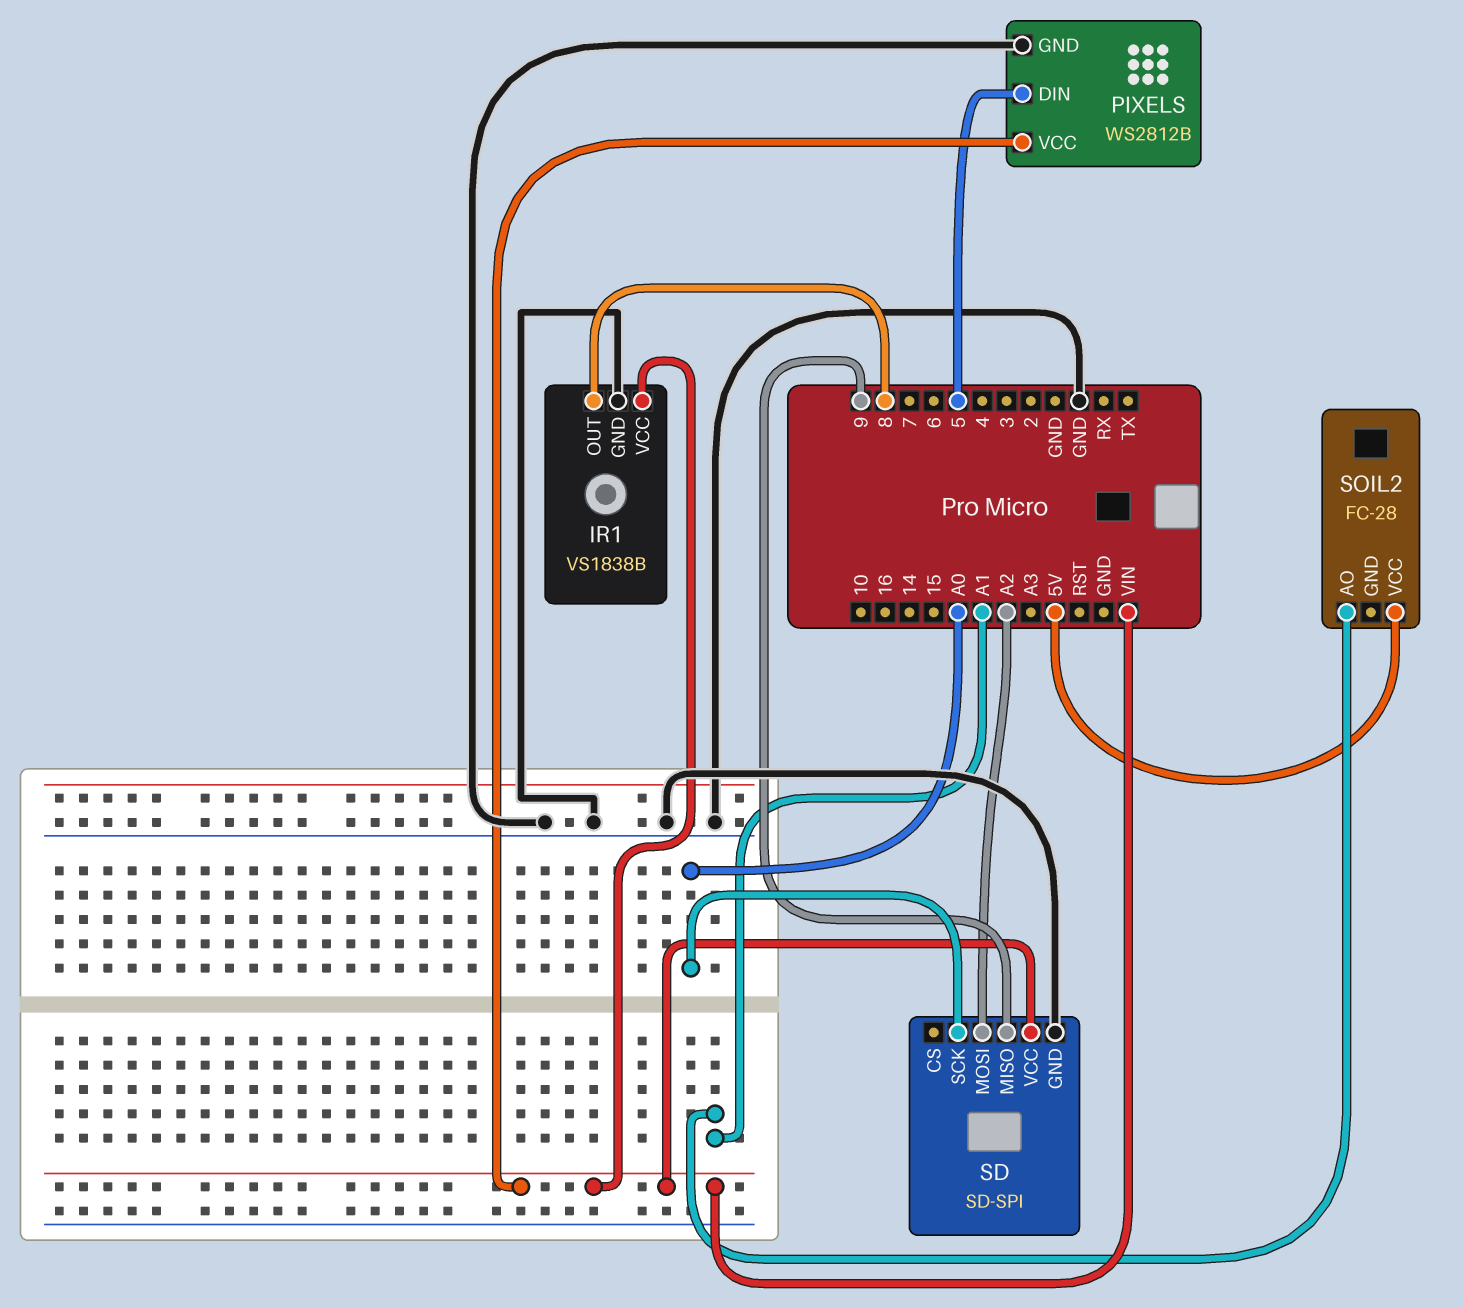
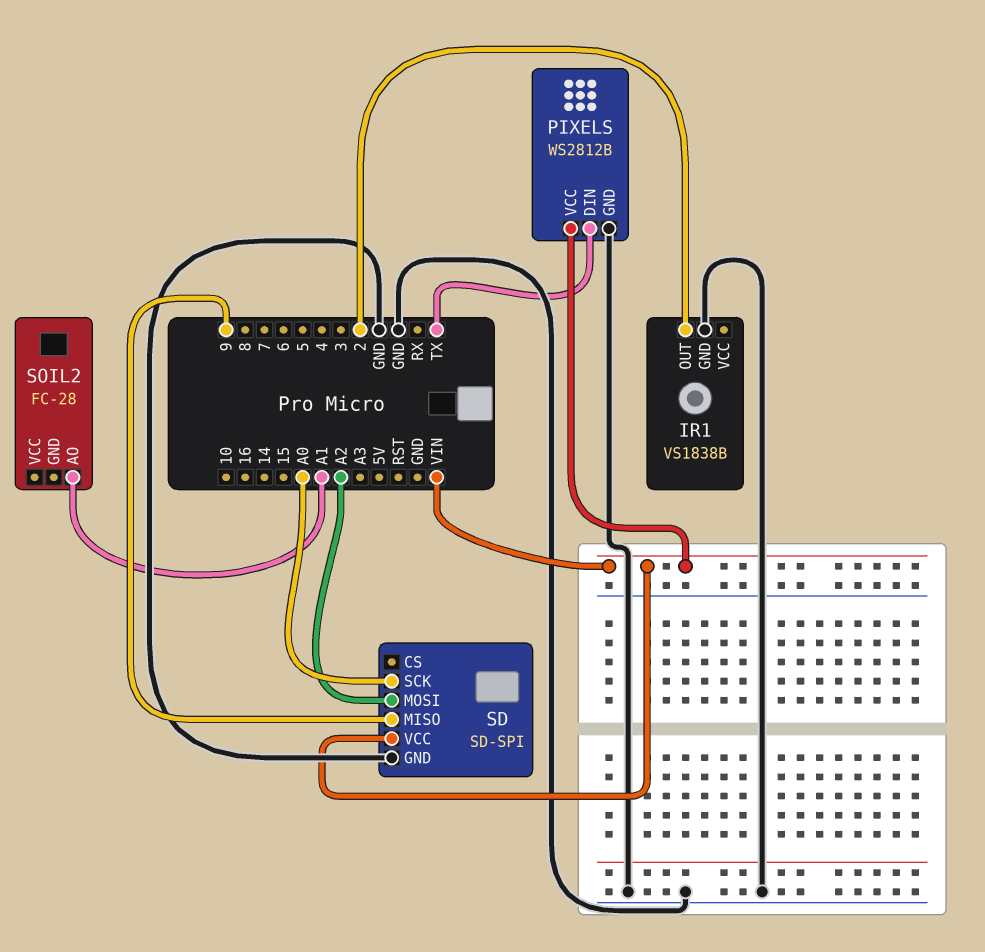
IR1 pin OUT: 8 -> 2
IR1 pin VCC: VIN -> none
PIXELS pin DIN: 5 -> TX
SOIL2 pin VCC: 5V -> none

